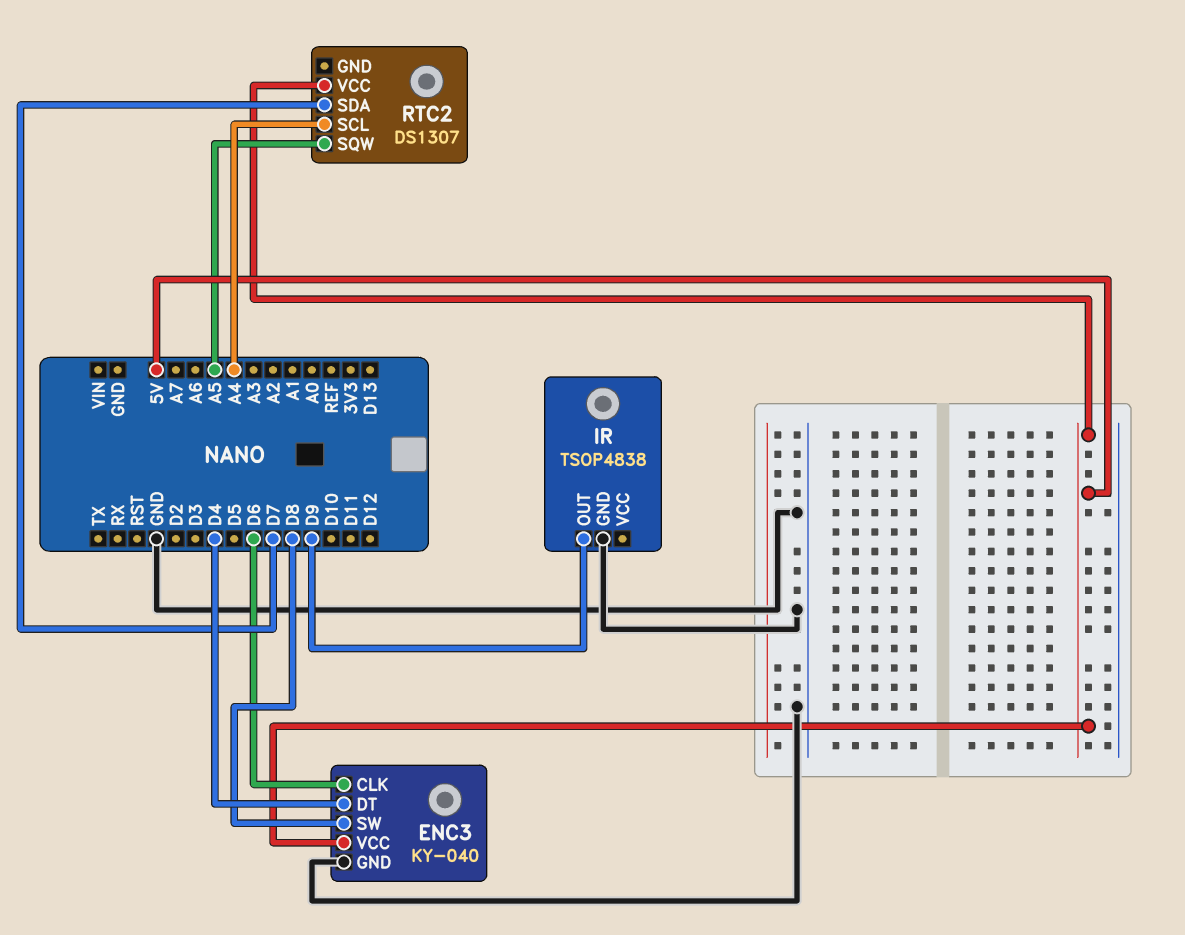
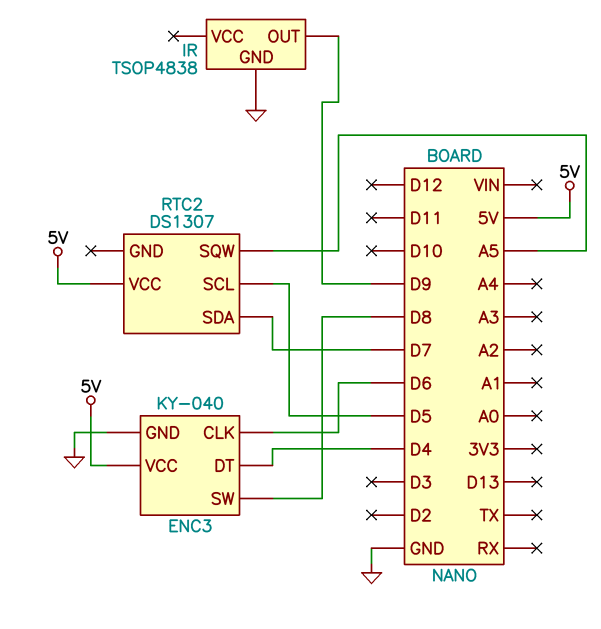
RTC2 pin SCL: A4 -> D5

